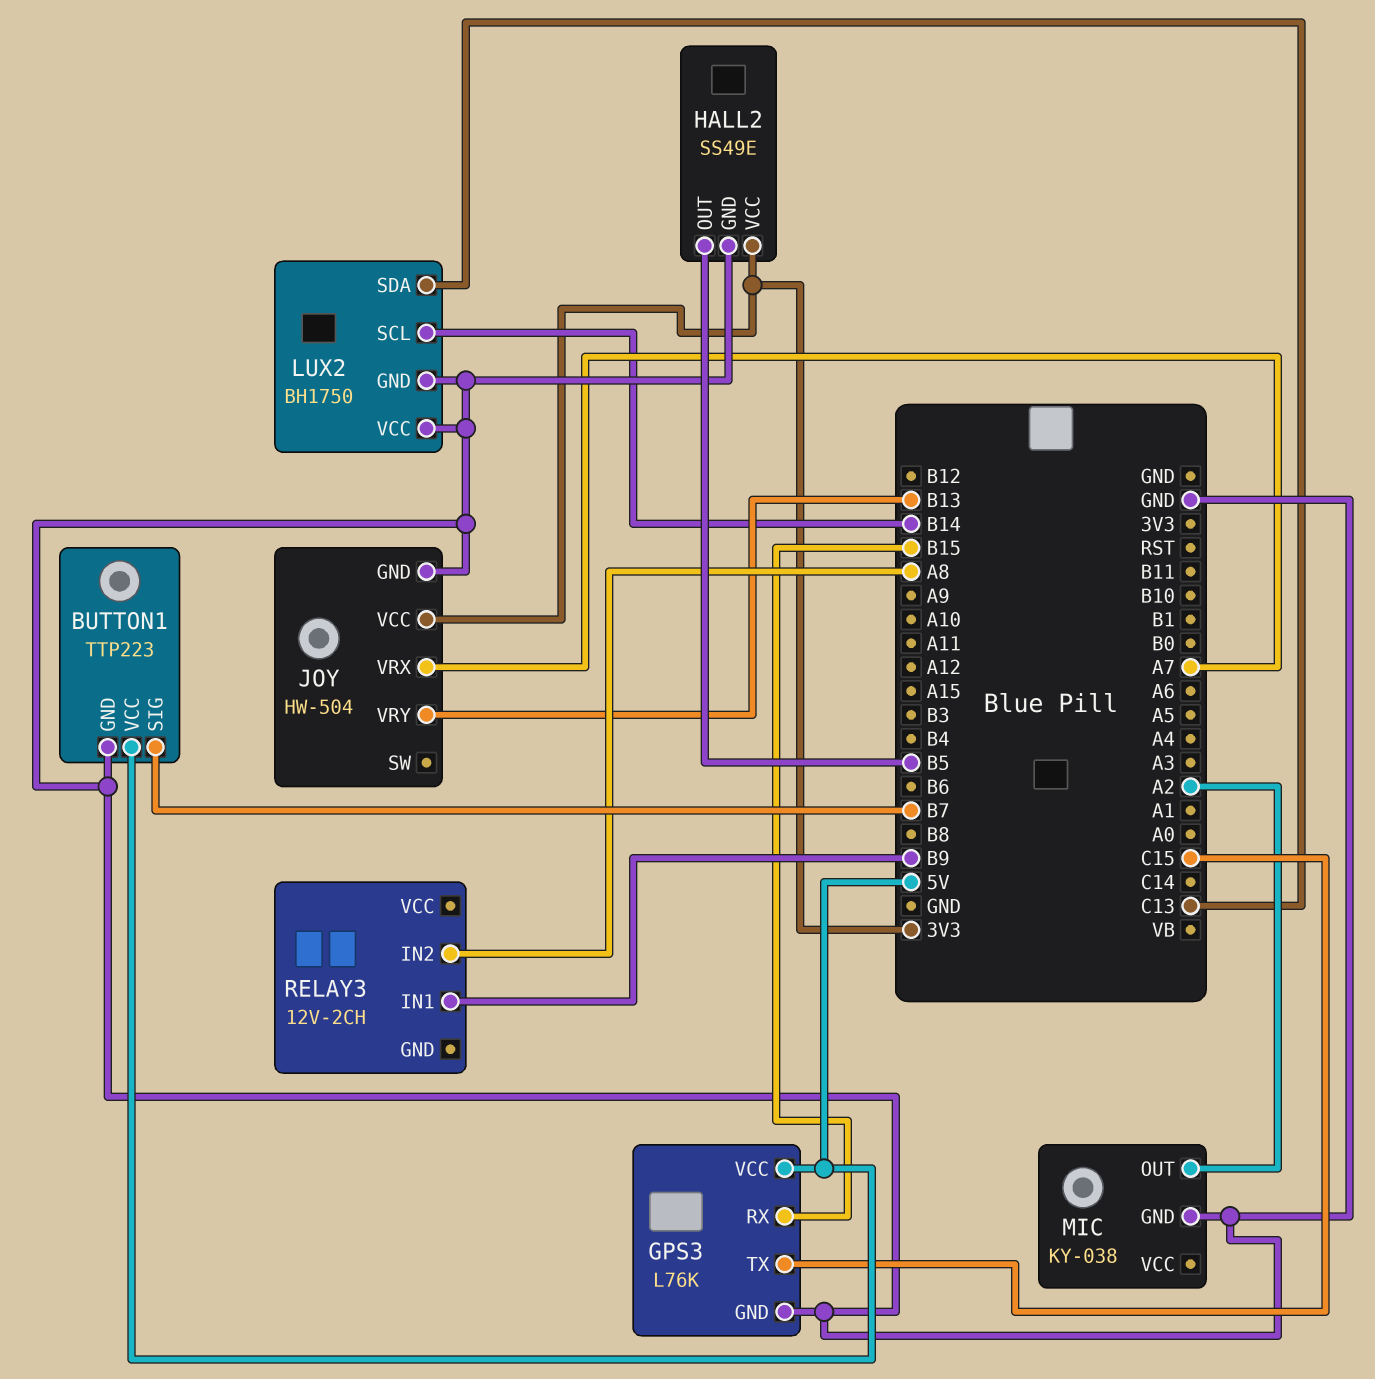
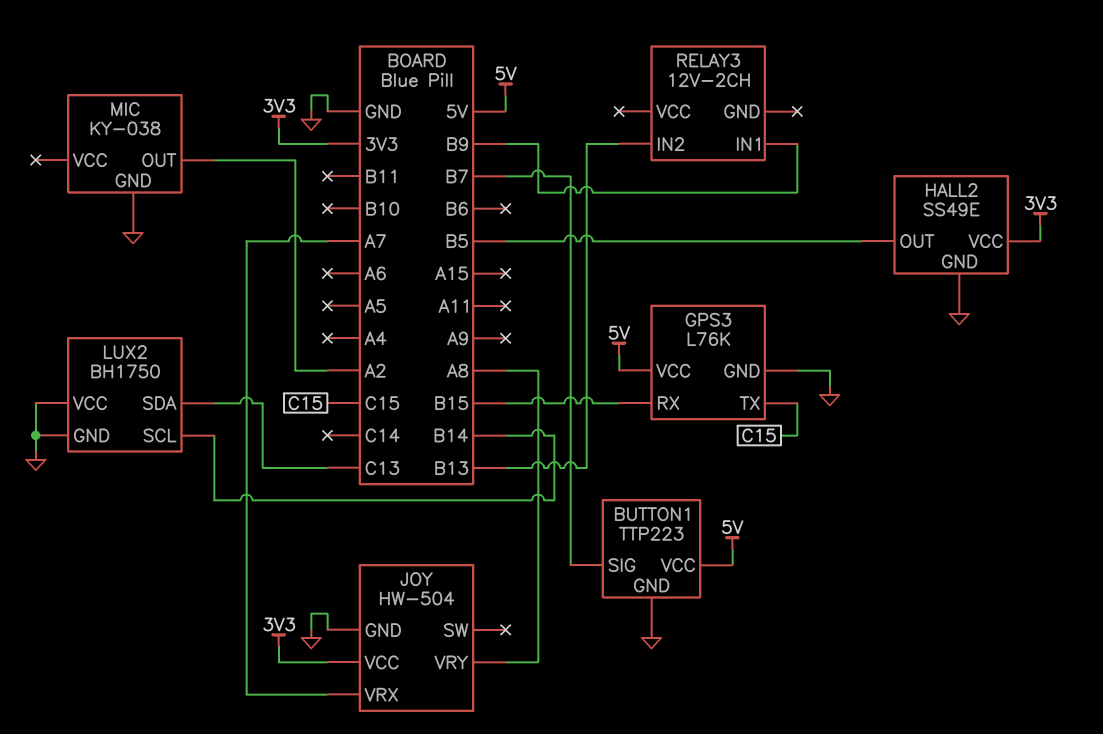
JOY pin VRY: B13 -> A8
RELAY3 pin IN2: A8 -> B13

